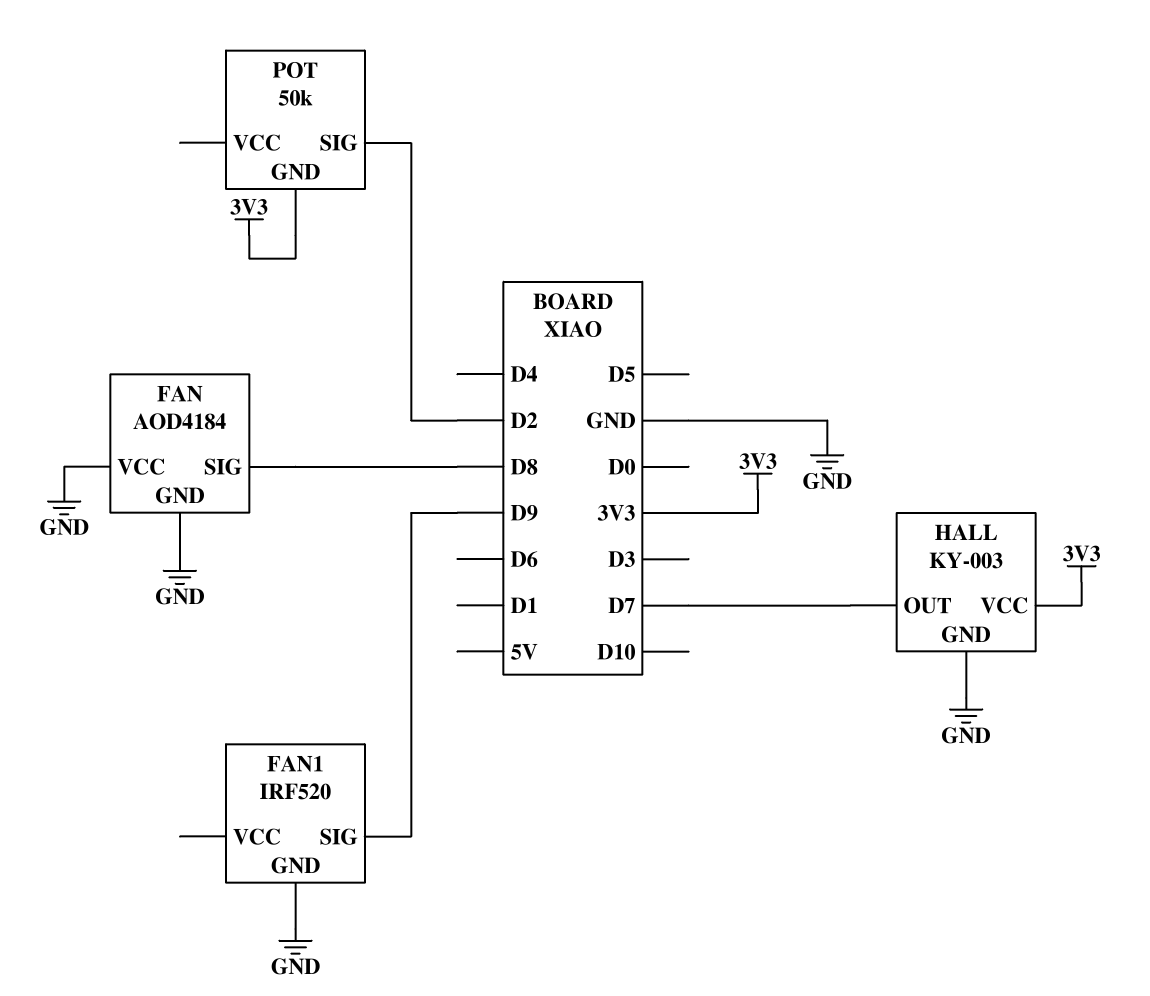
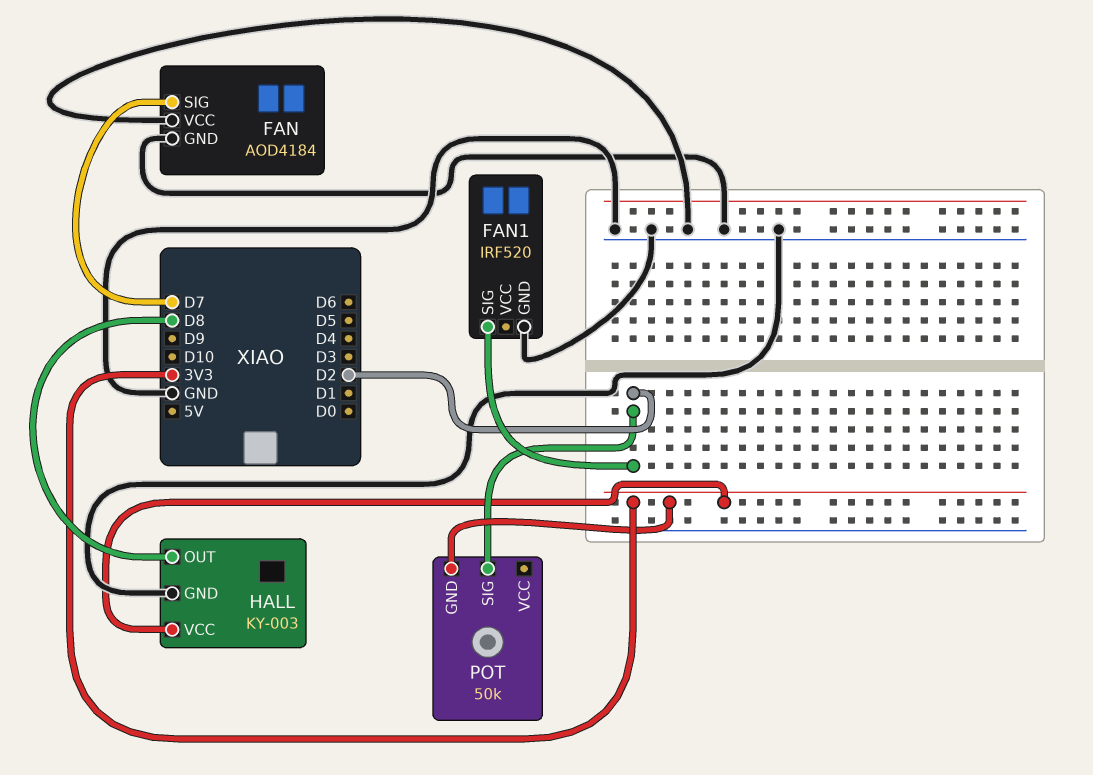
FAN pin SIG: D8 -> D7
FAN1 pin SIG: D9 -> D2
HALL pin OUT: D7 -> D8

